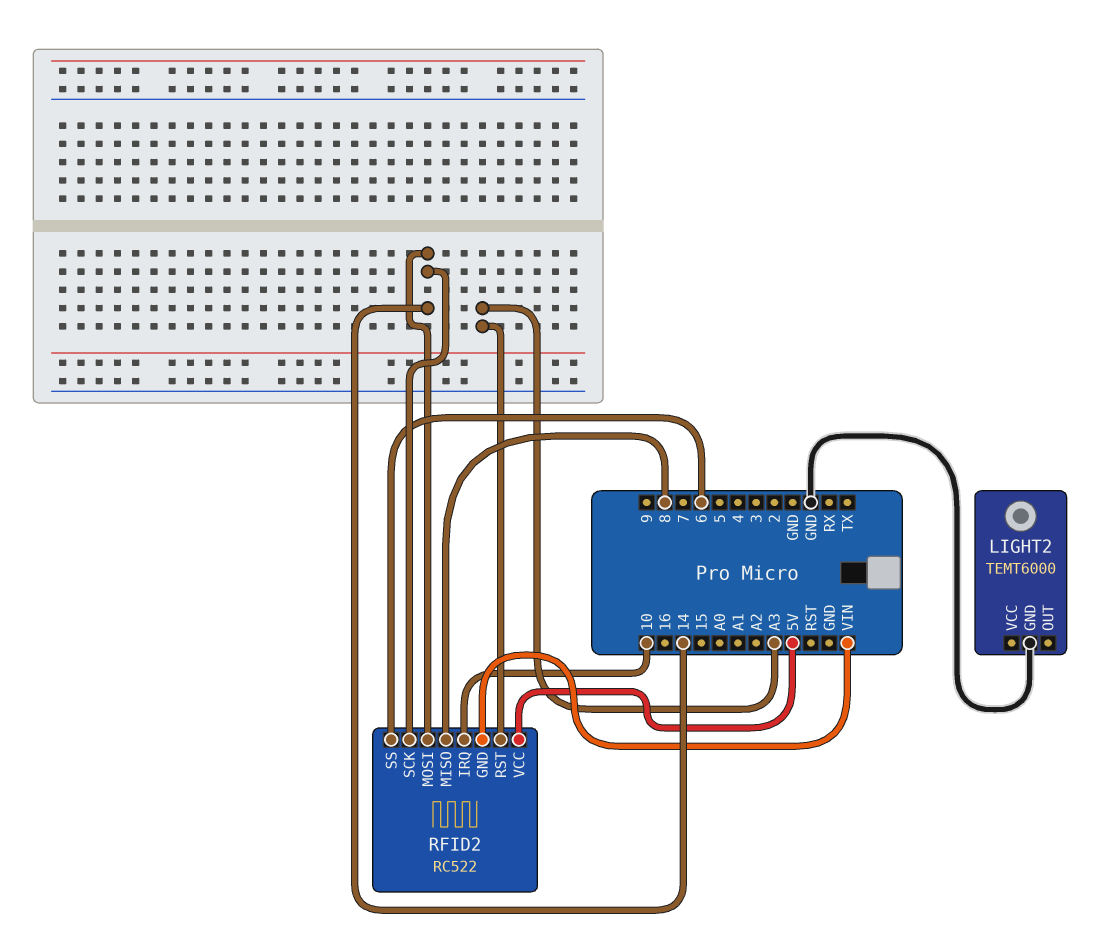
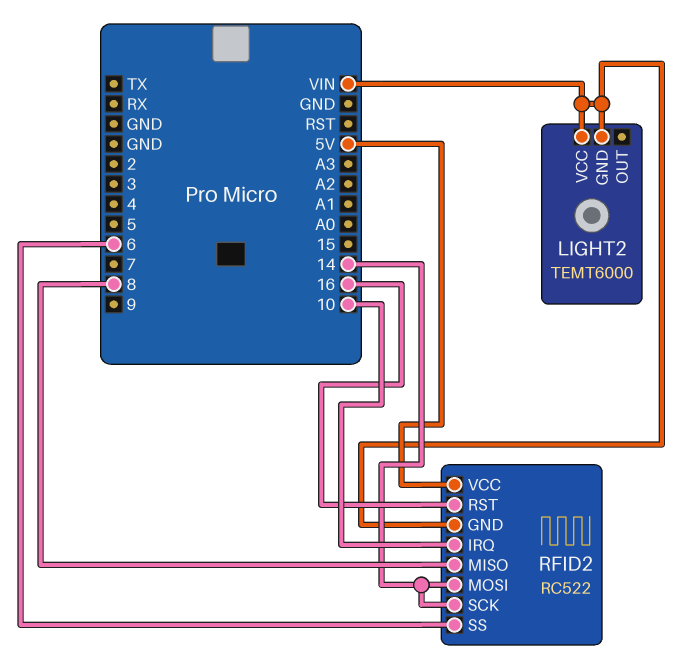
LIGHT2 pin GND: GND -> VIN
LIGHT2 pin VCC: none -> VIN
RFID2 pin RST: A3 -> 16

